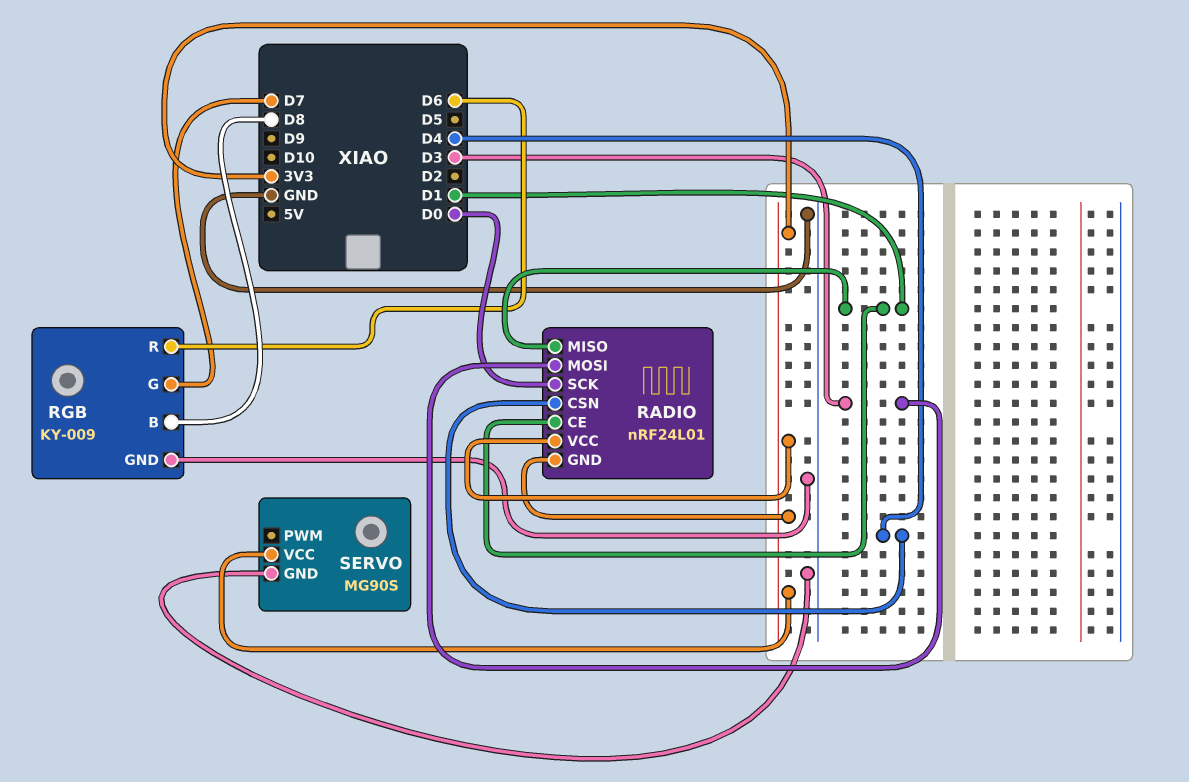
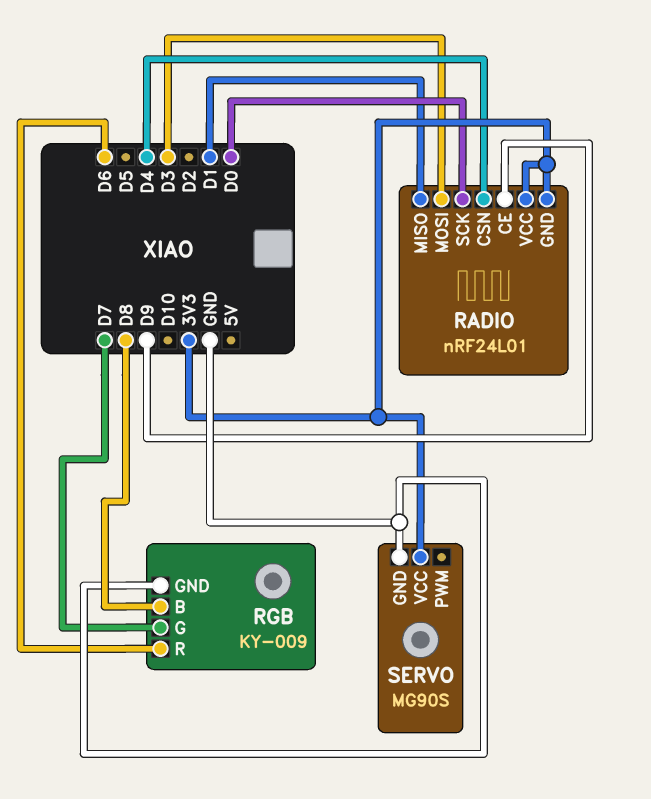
RADIO pin CE: D1 -> D9

